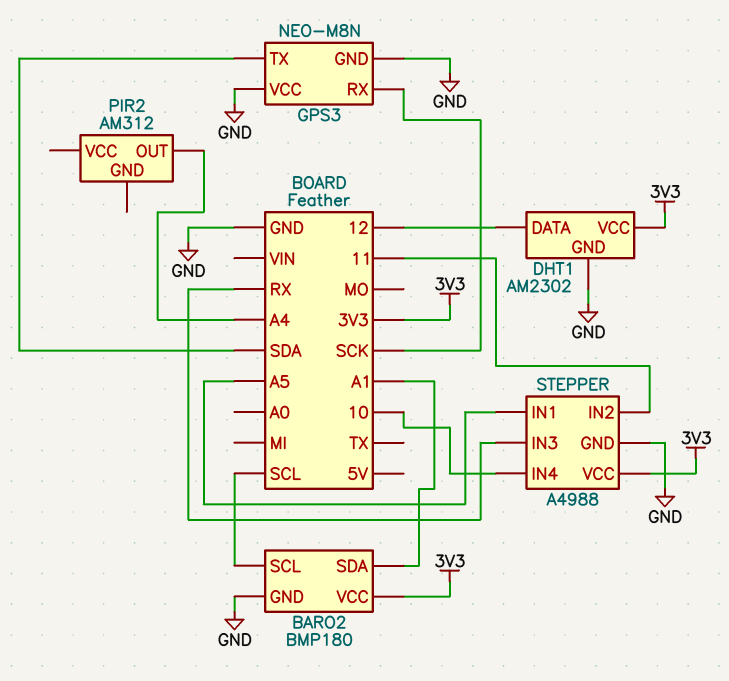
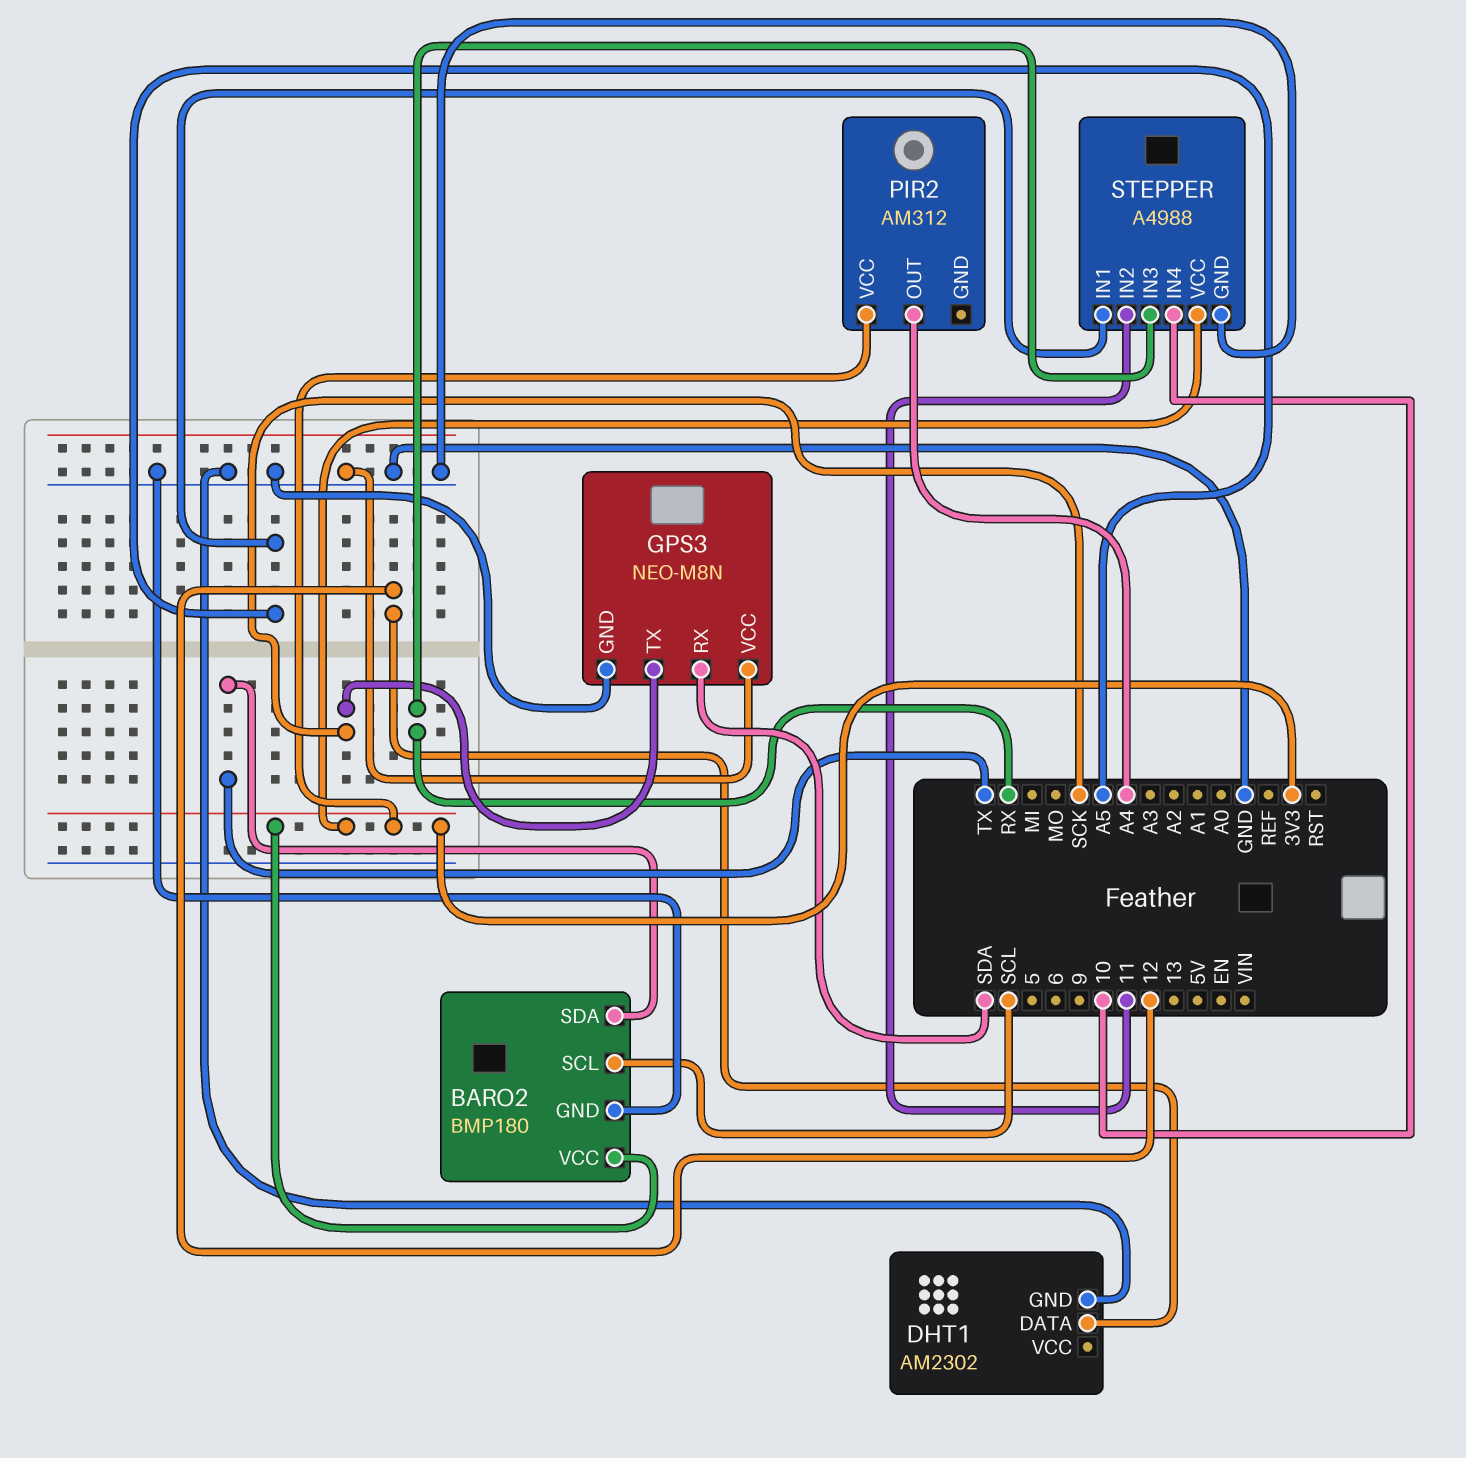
BARO2 pin SDA: A1 -> TX
DHT1 pin VCC: 3V3 -> none
GPS3 pin RX: SCK -> SDA
GPS3 pin TX: SDA -> SCK
PIR2 pin VCC: none -> 3V3

